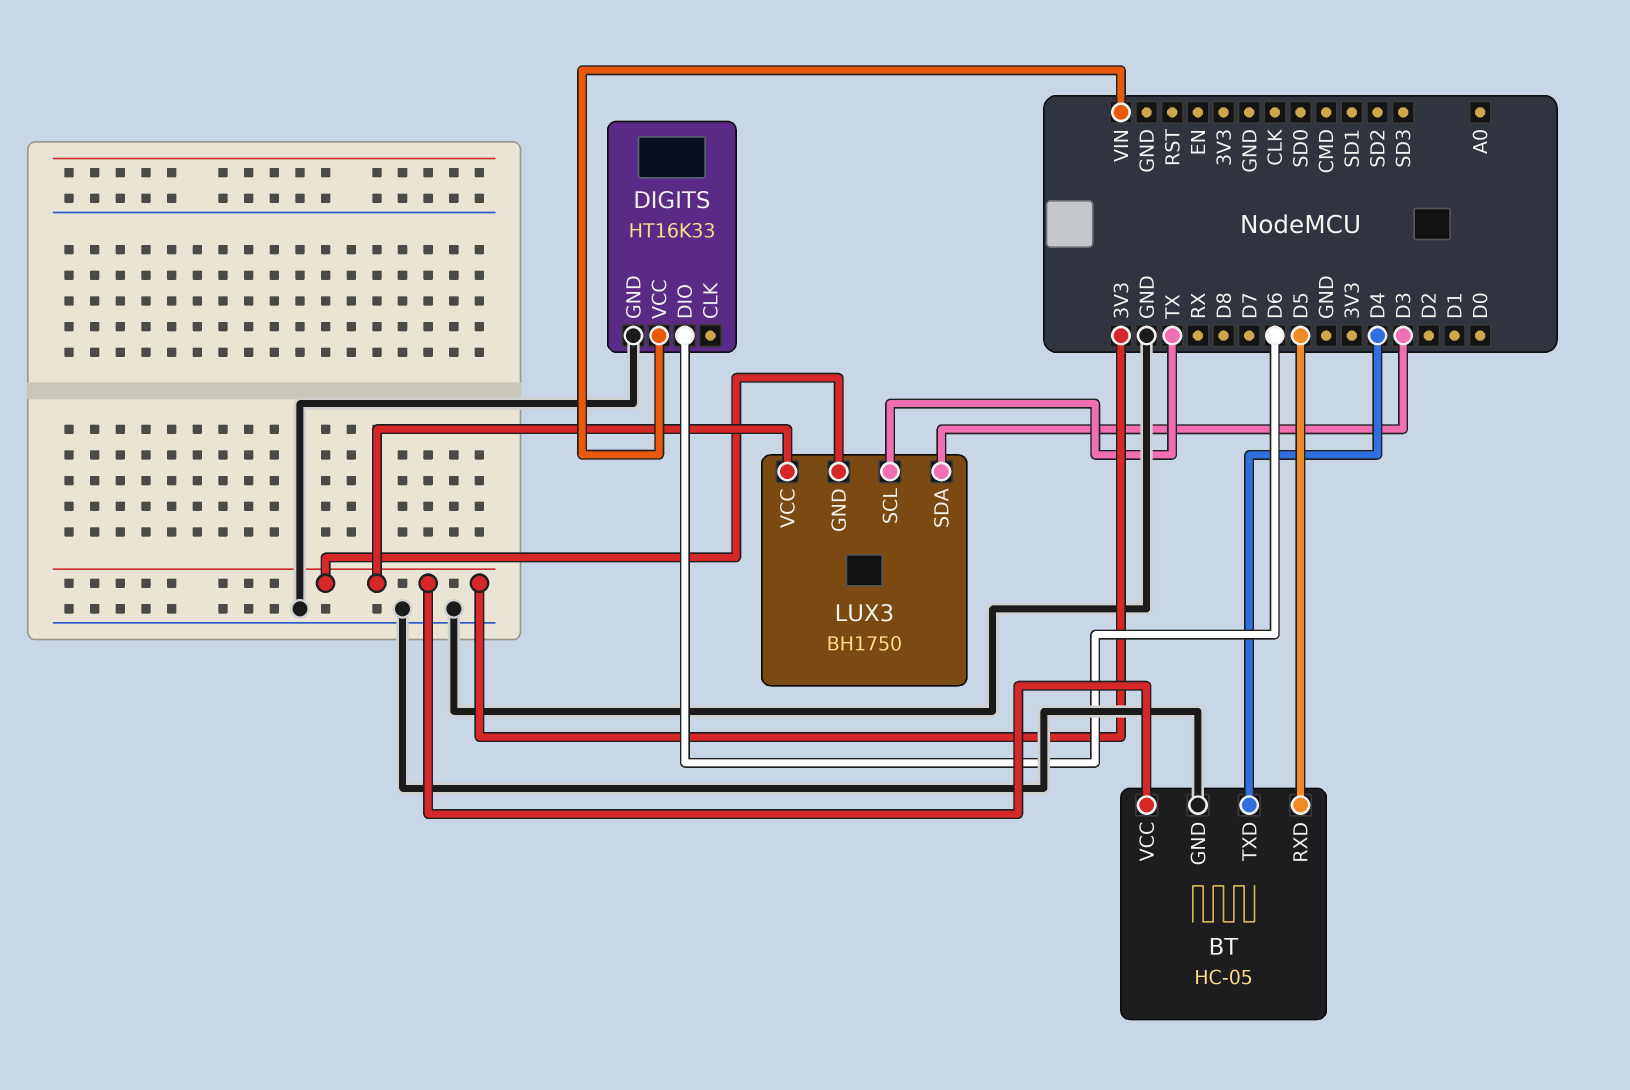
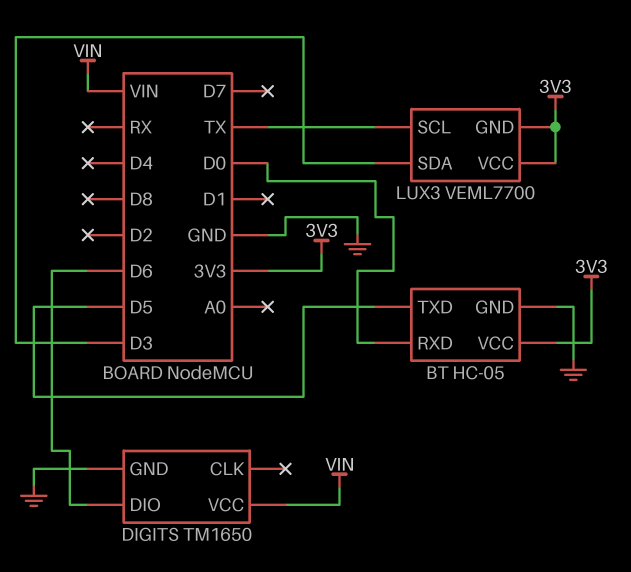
BT pin RXD: D5 -> D0
BT pin TXD: D4 -> D5
DIGITS: HT16K33 -> TM1650
LUX3: BH1750 -> VEML7700

